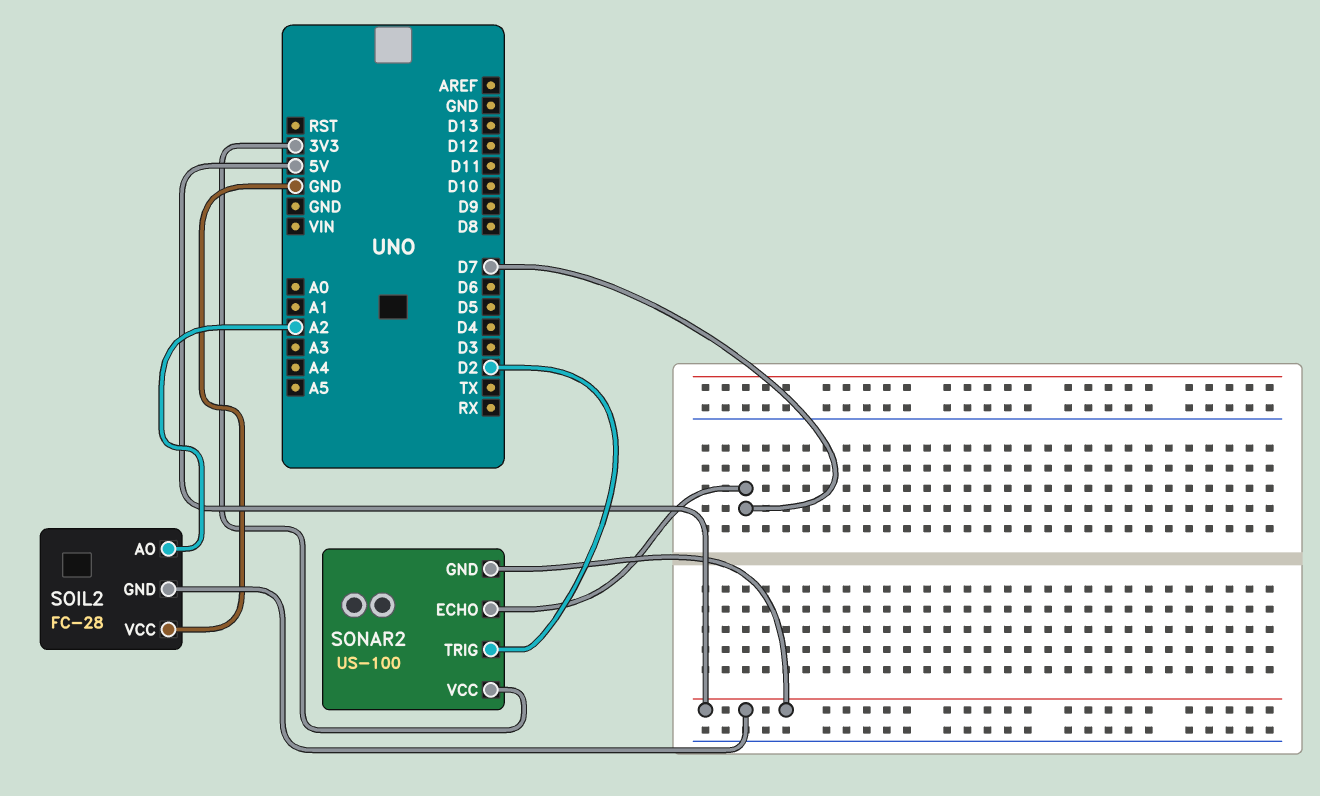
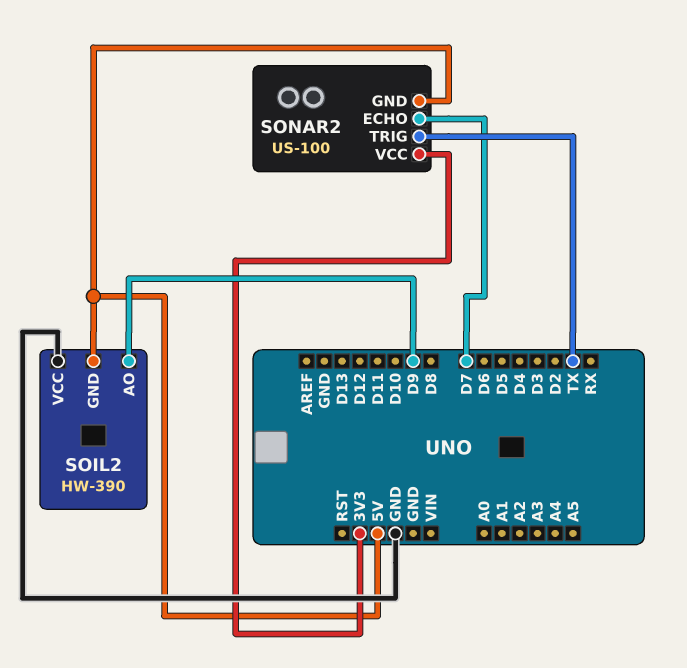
SOIL2: FC-28 -> HW-390
SOIL2 pin AO: A2 -> D9
SONAR2 pin TRIG: D2 -> TX

